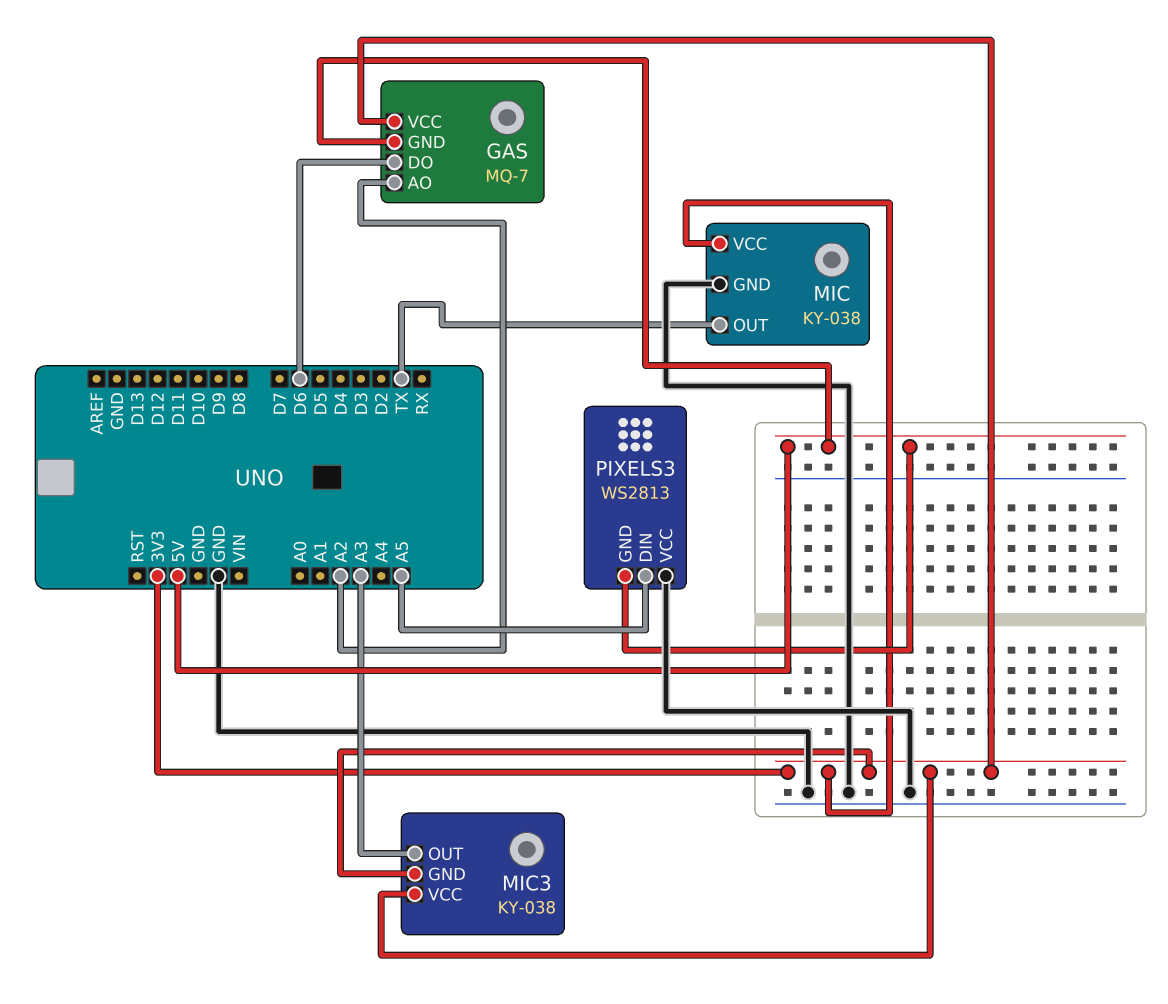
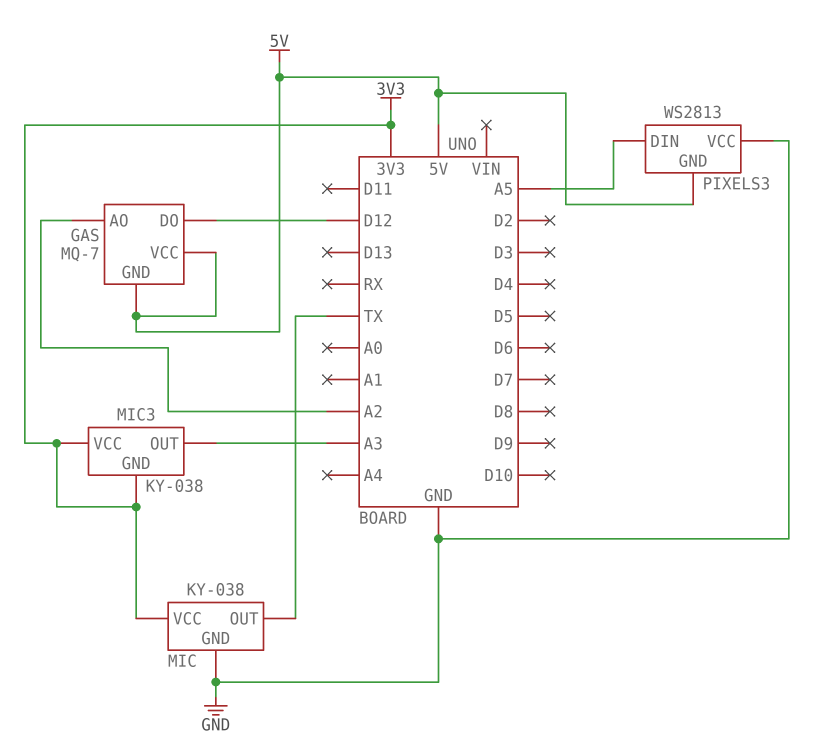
GAS pin DO: D6 -> D12
GAS pin VCC: 3V3 -> 5V

